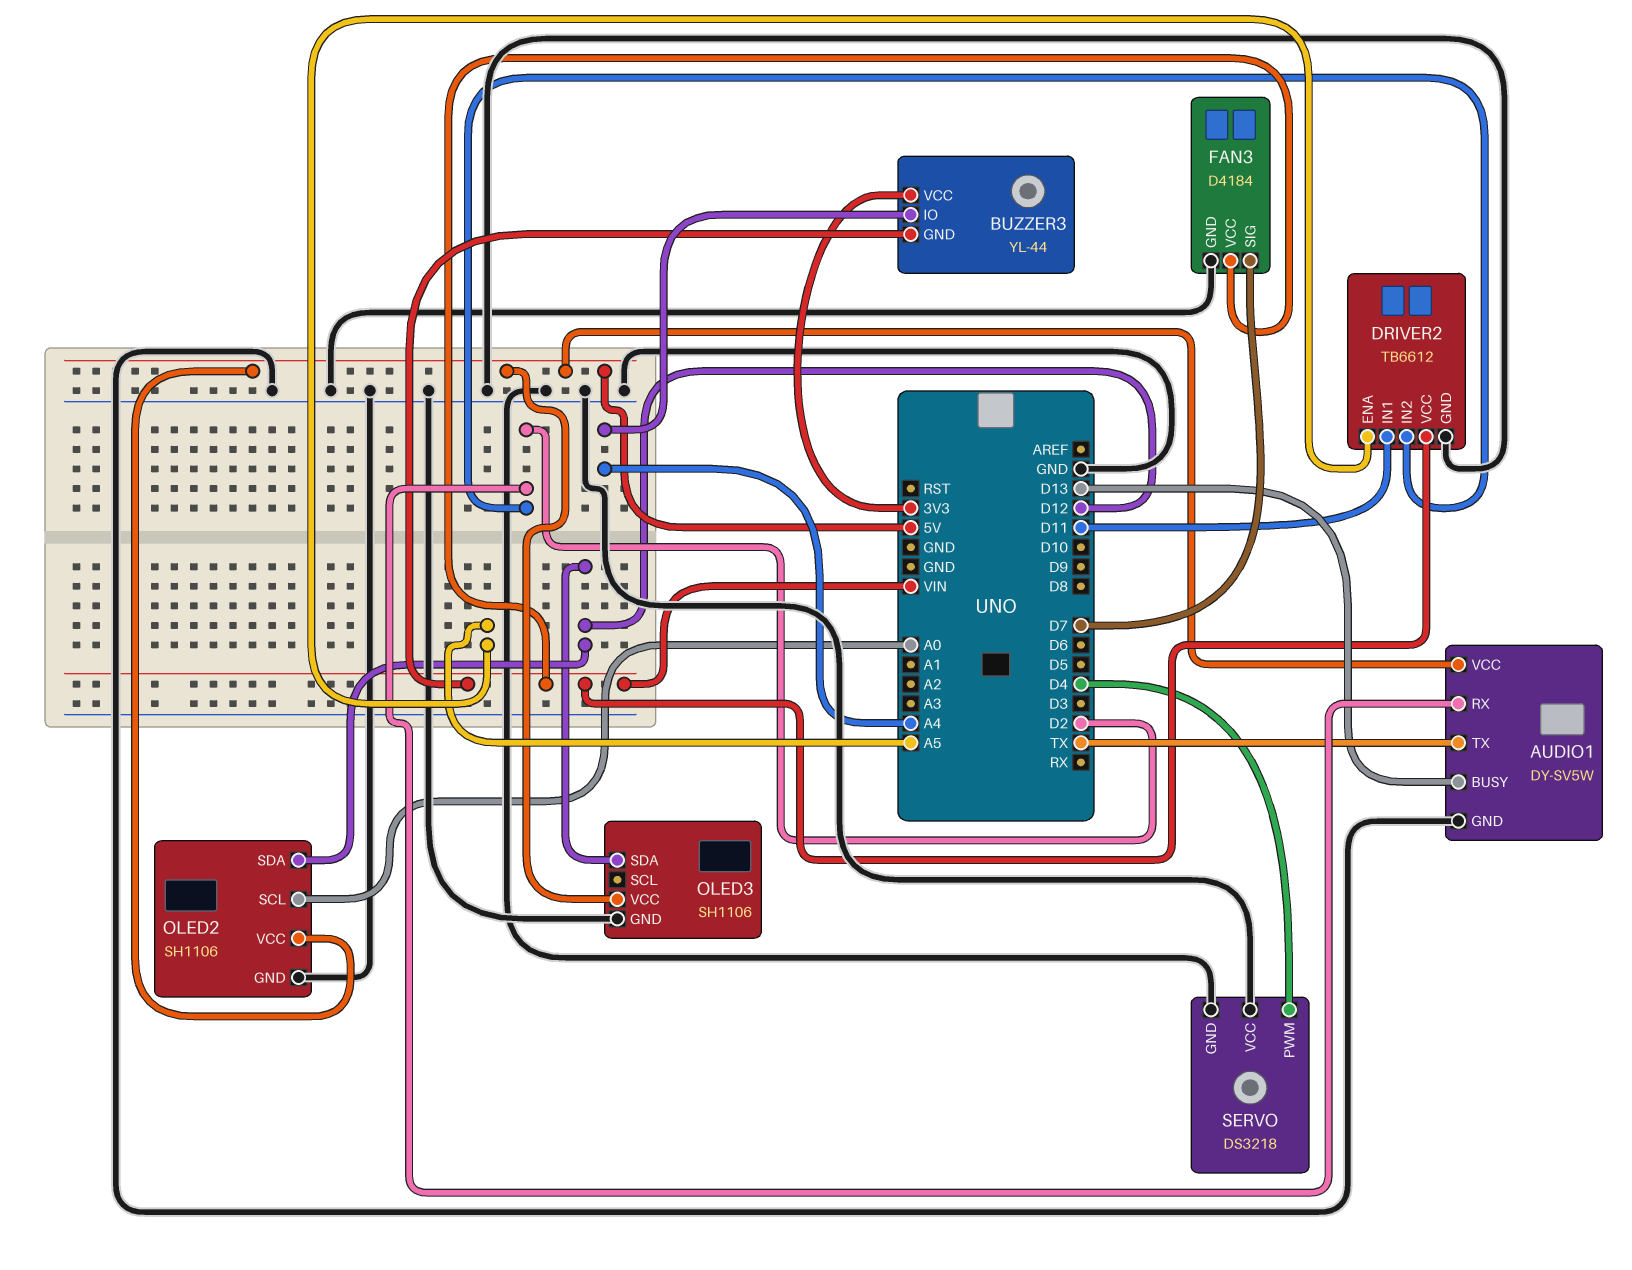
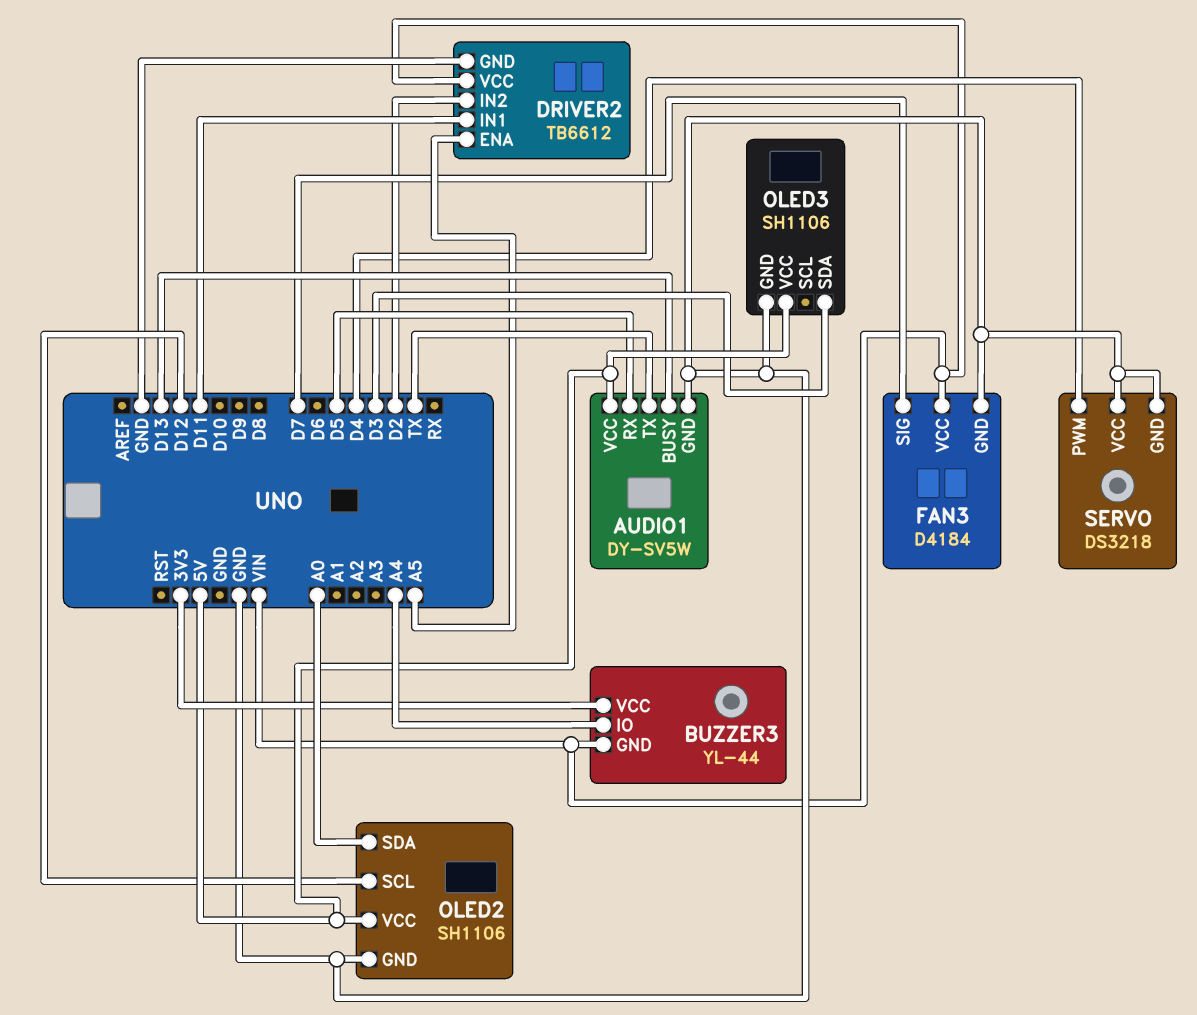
AUDIO1 pin RX: D2 -> D5
OLED2 pin SCL: A0 -> D12
OLED2 pin SDA: D12 -> A0
OLED3 pin SDA: D12 -> D3

